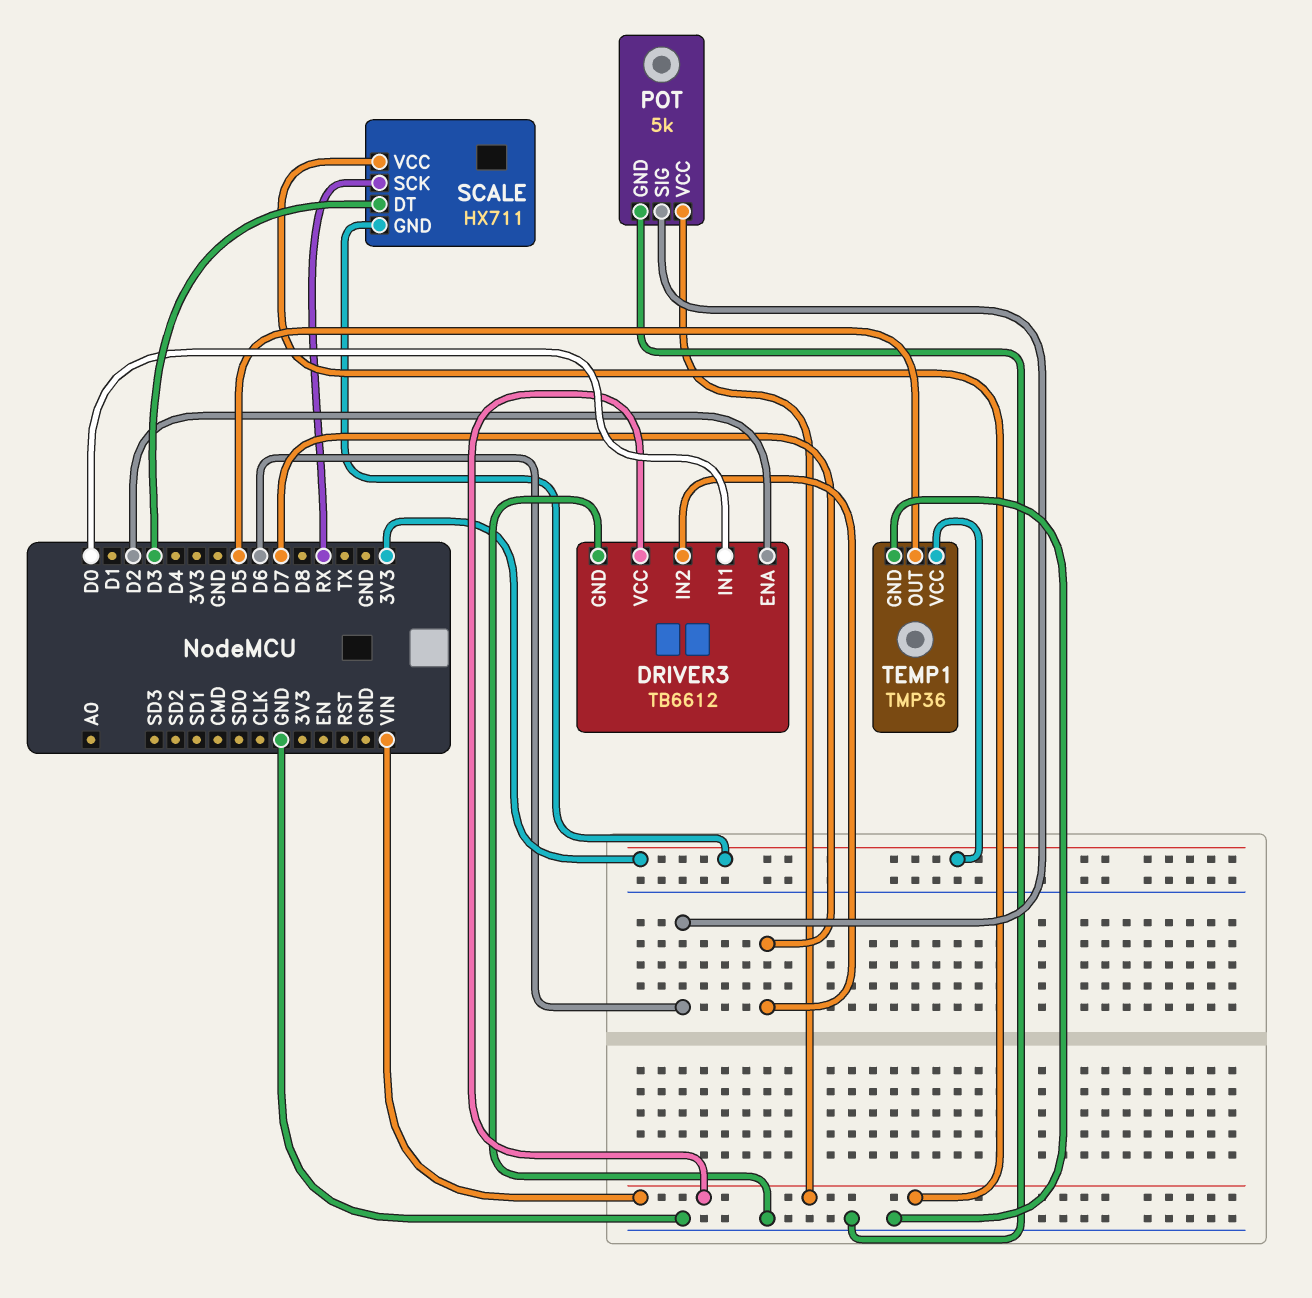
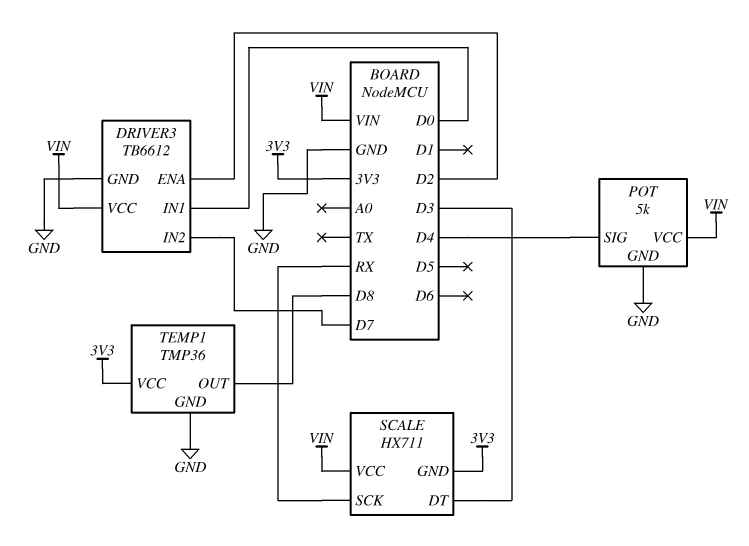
POT pin SIG: D6 -> D4
TEMP1 pin OUT: D5 -> D8

